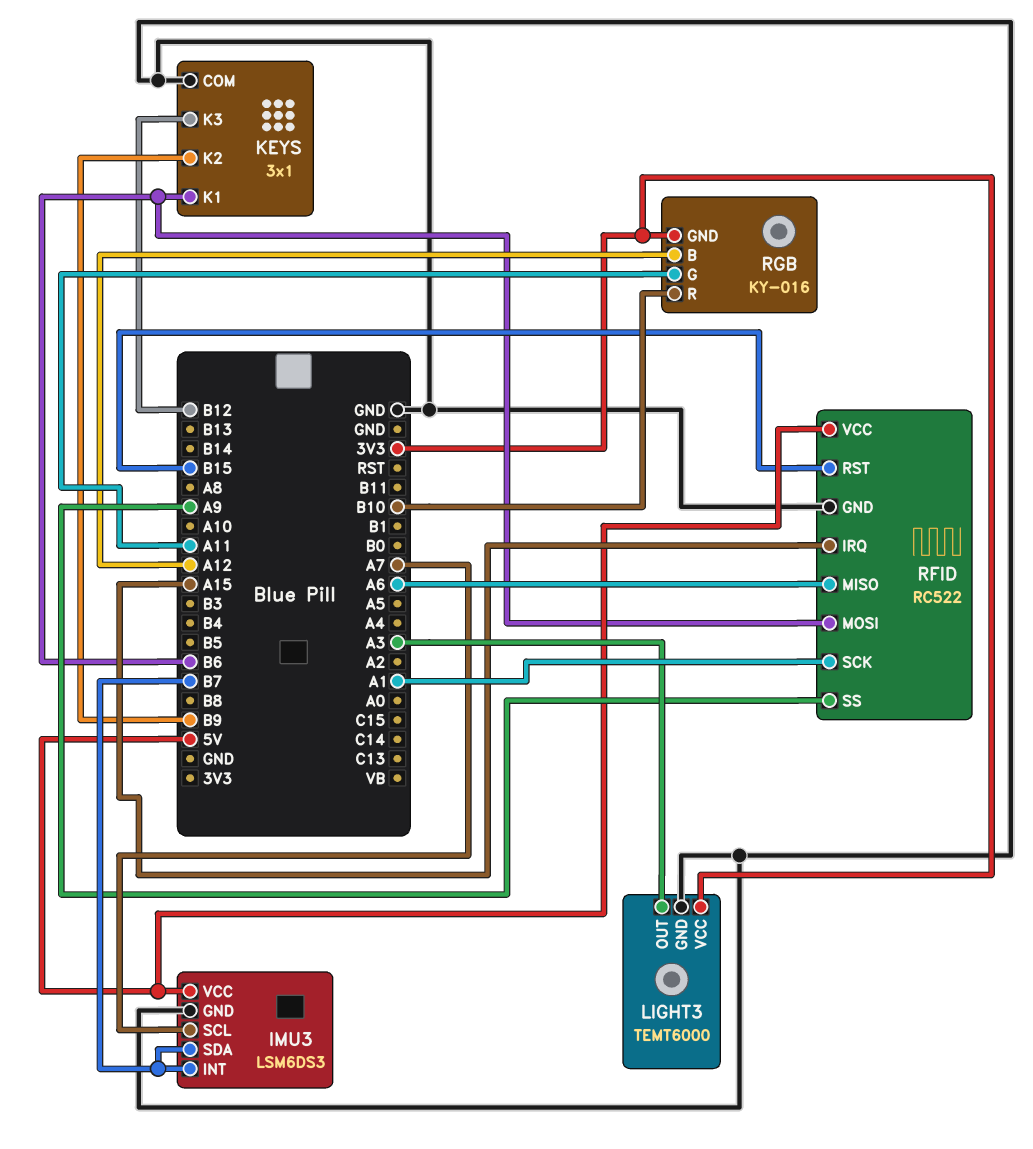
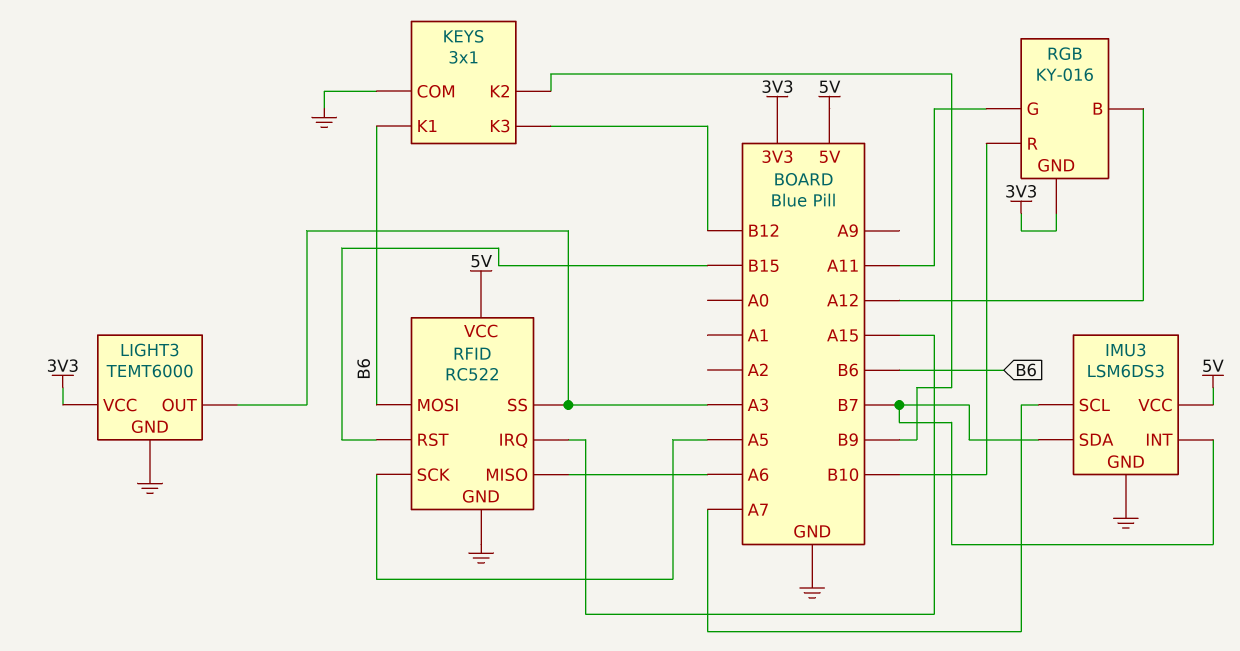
RFID pin SCK: A1 -> A5
RFID pin SS: A9 -> A3

